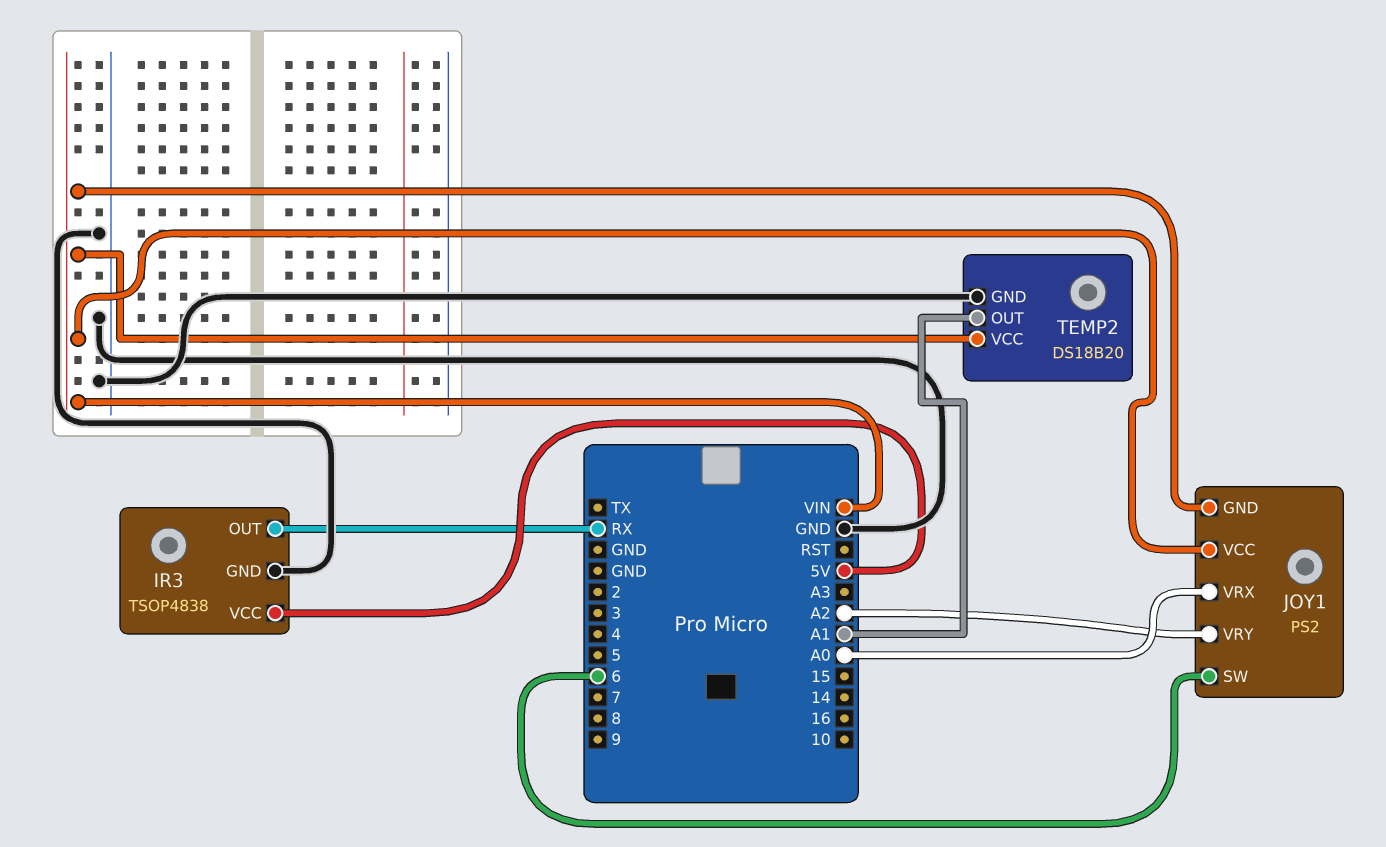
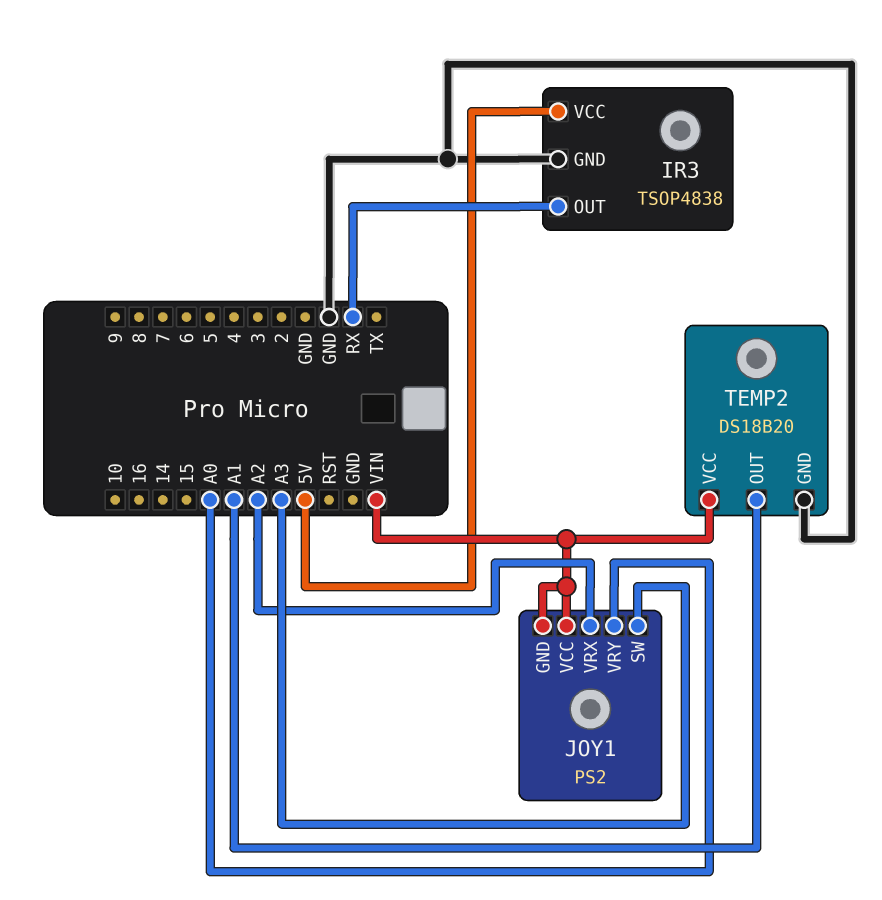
JOY1 pin SW: 6 -> A3
JOY1 pin VRX: A0 -> A2
JOY1 pin VRY: A2 -> A0

